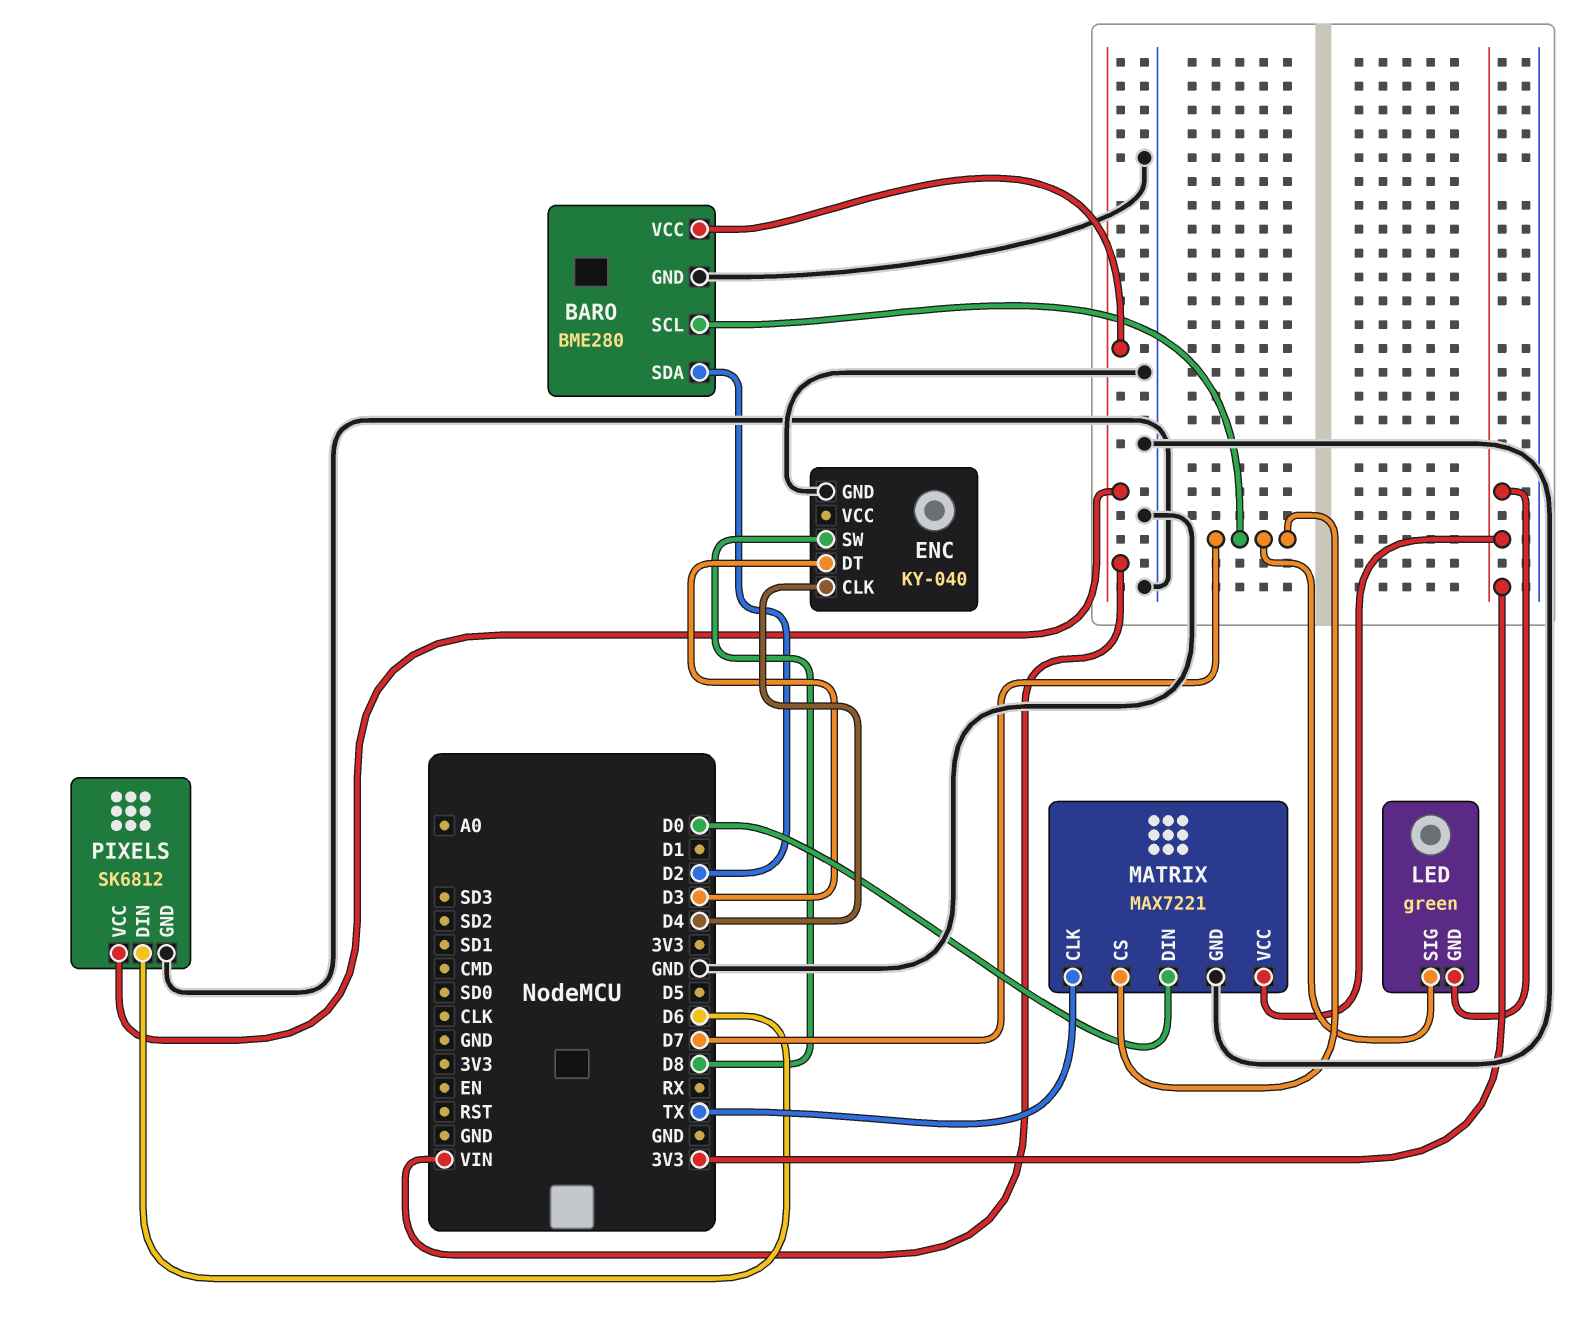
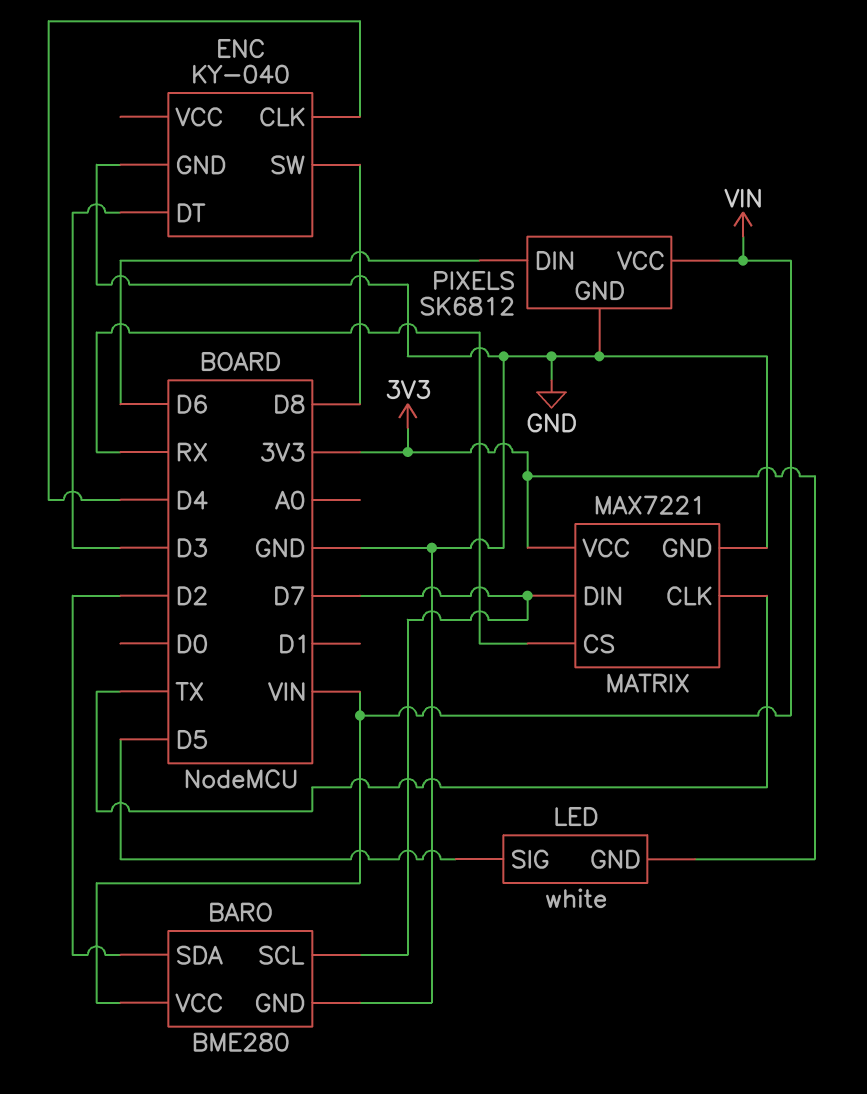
LED: green -> white
LED pin SIG: D7 -> D5
MATRIX pin CS: D7 -> RX
MATRIX pin DIN: D0 -> D7

